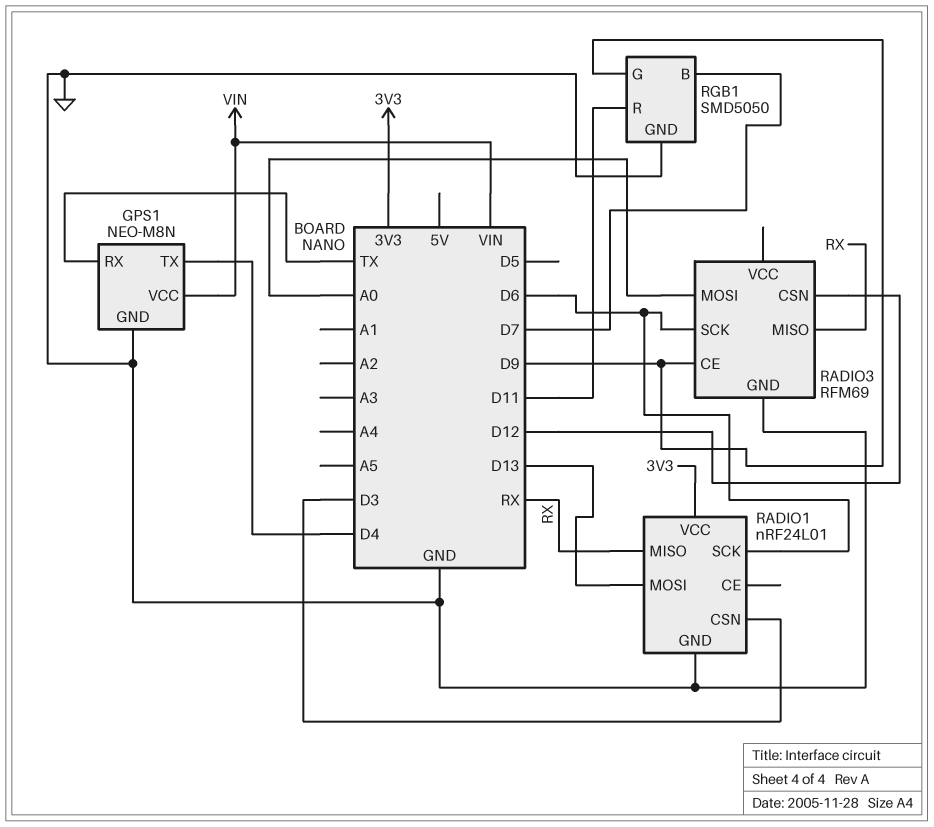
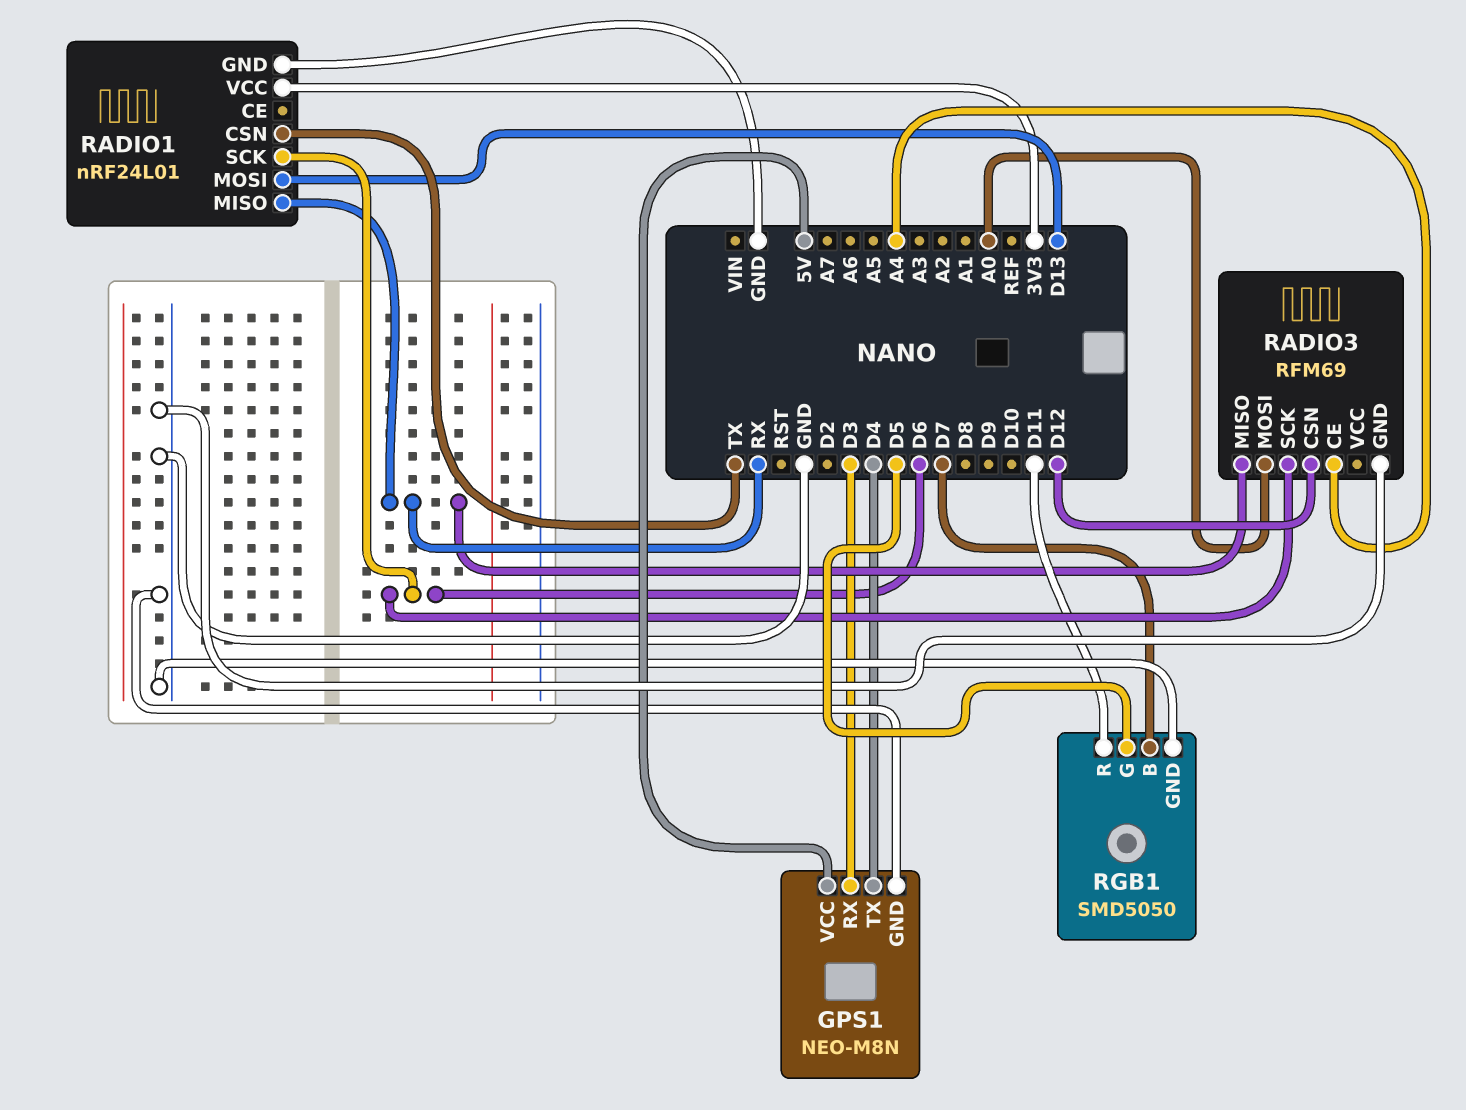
GPS1 pin RX: TX -> D3
GPS1 pin VCC: VIN -> 5V
RADIO1 pin CSN: D3 -> TX
RADIO3 pin CE: D9 -> A4
RGB1 pin G: D9 -> D5

